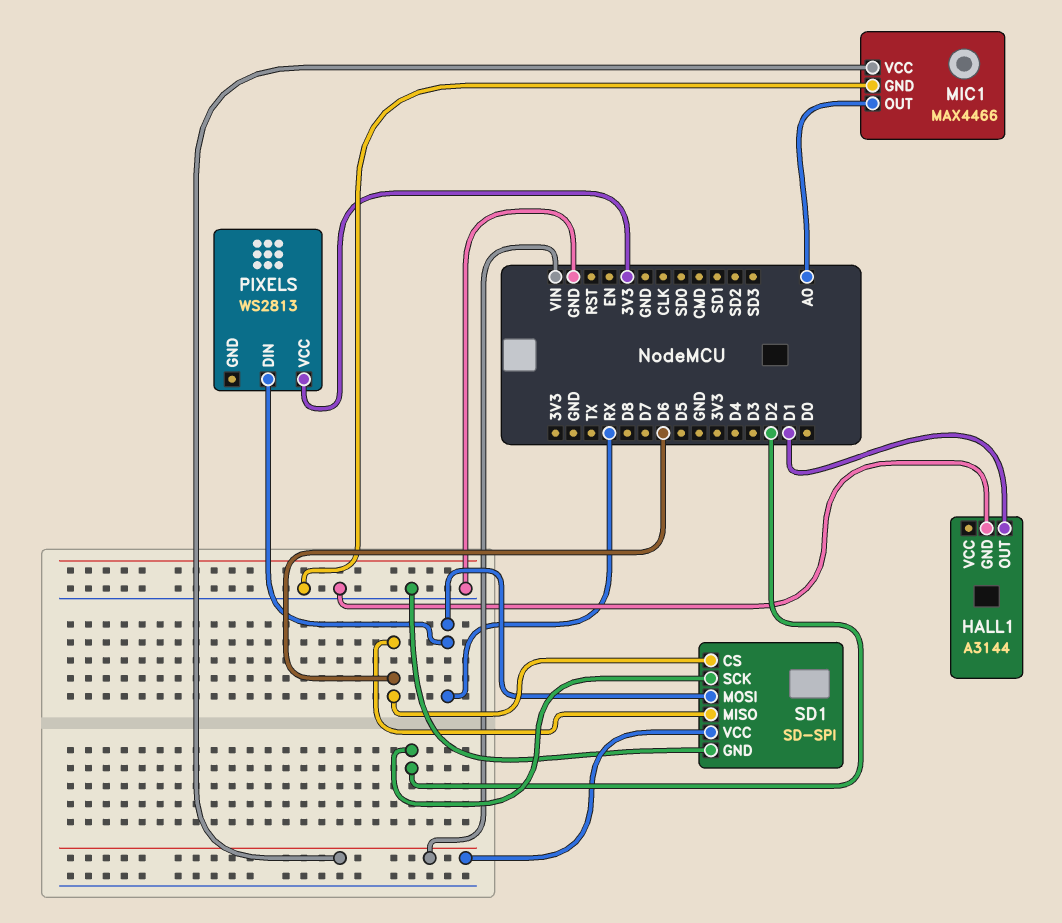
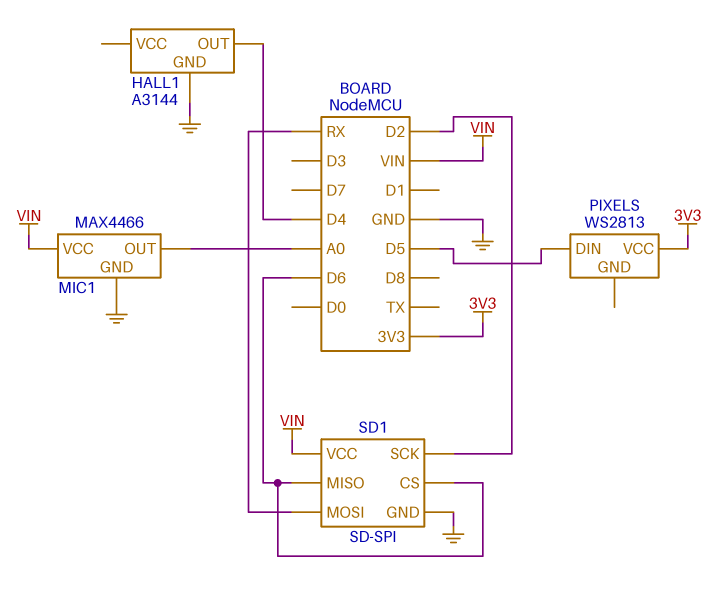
HALL1 pin OUT: D1 -> D4
PIXELS pin DIN: RX -> D5

